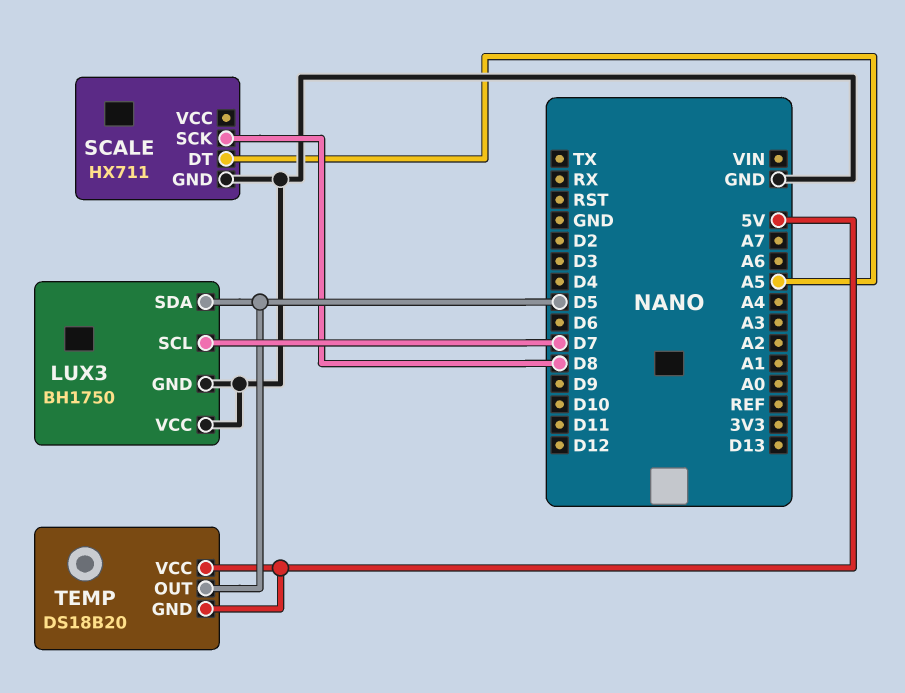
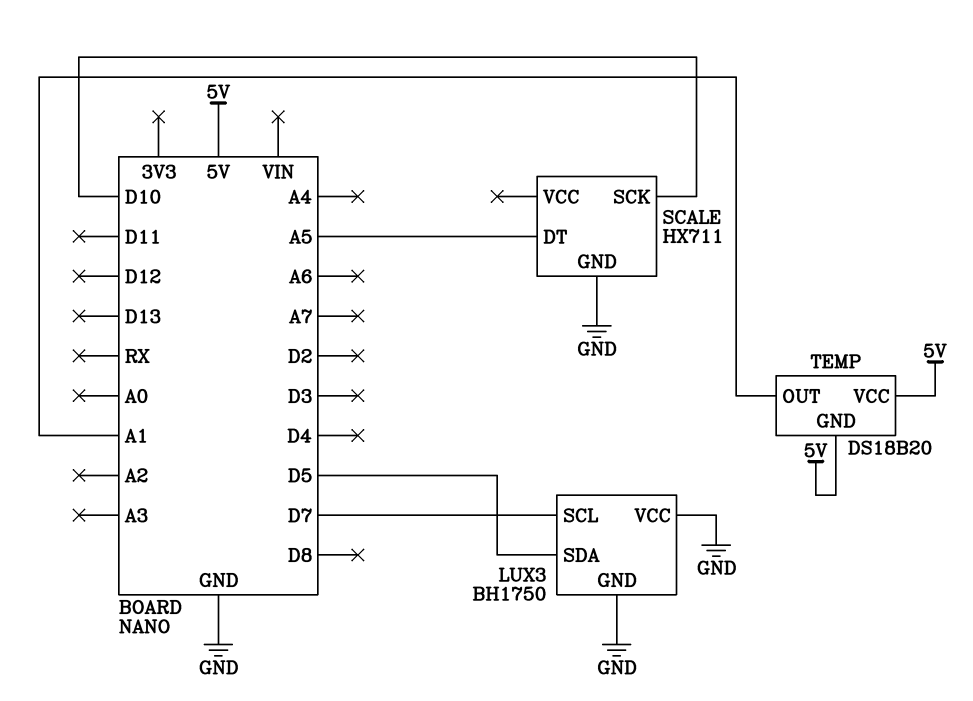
SCALE pin SCK: D8 -> D10
TEMP pin OUT: D5 -> A1

